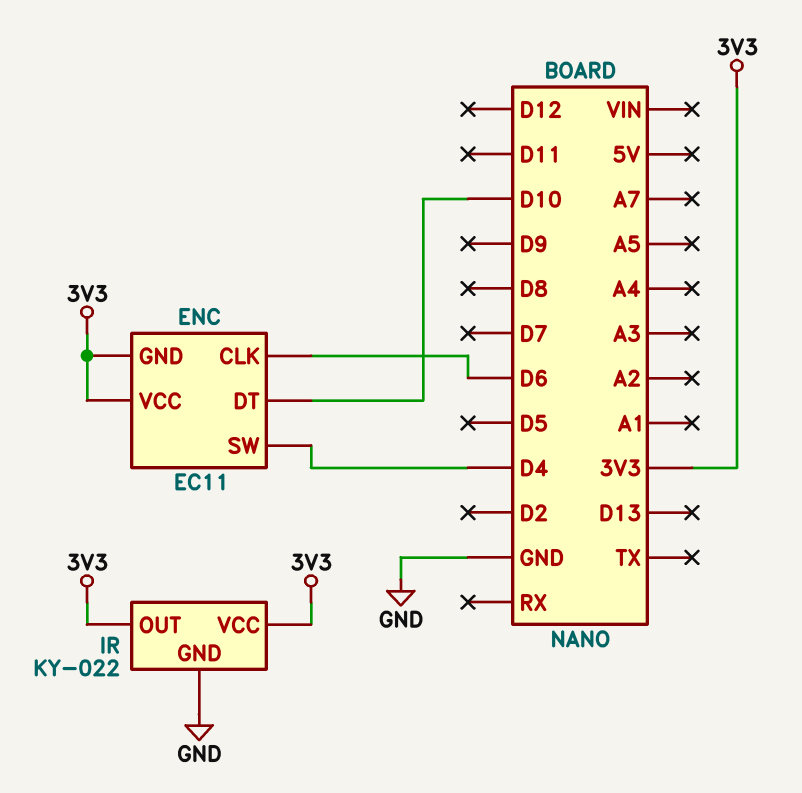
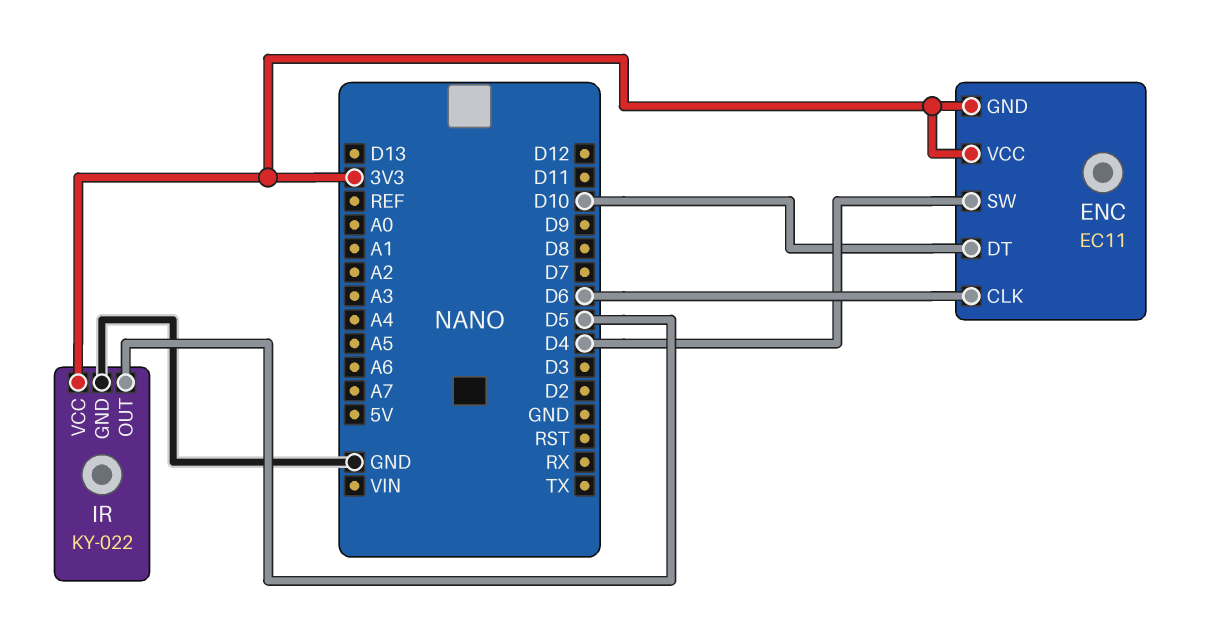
IR pin OUT: 3V3 -> D5

